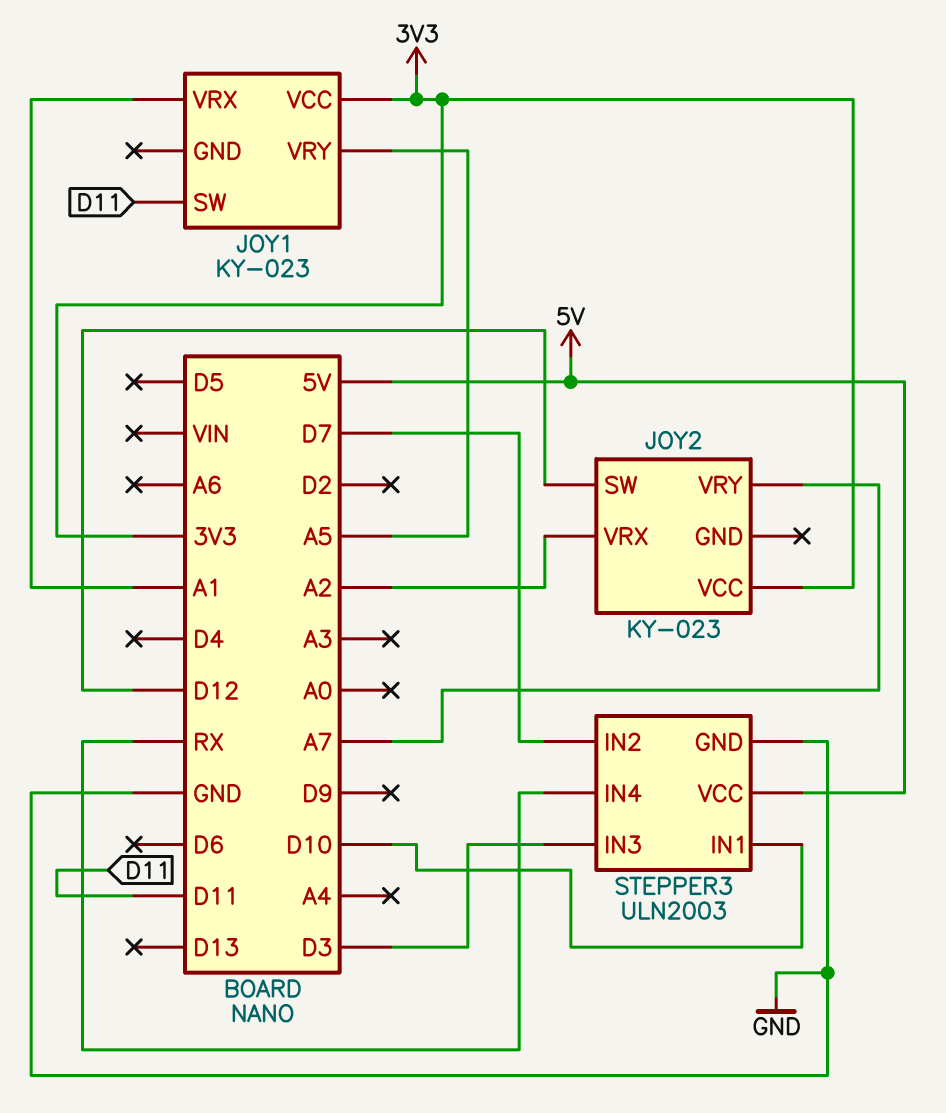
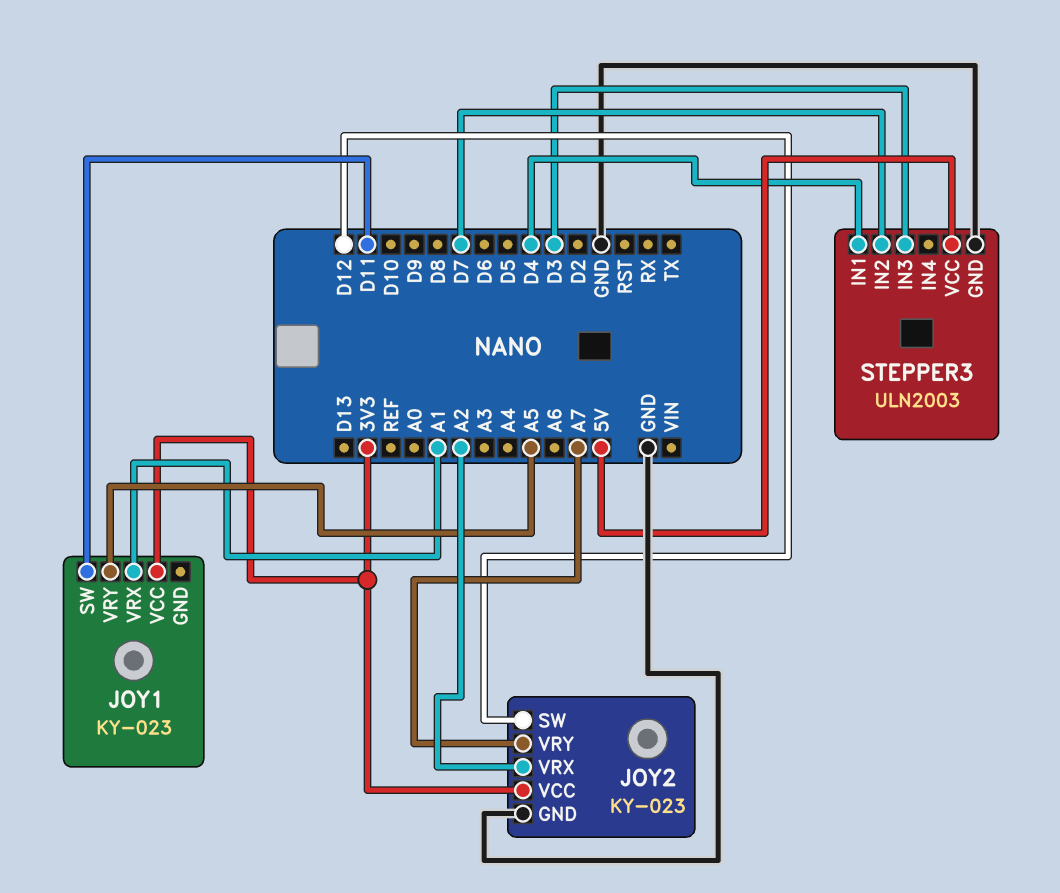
JOY2 pin GND: none -> GND
STEPPER3 pin IN1: D10 -> D4
STEPPER3 pin IN4: RX -> none

